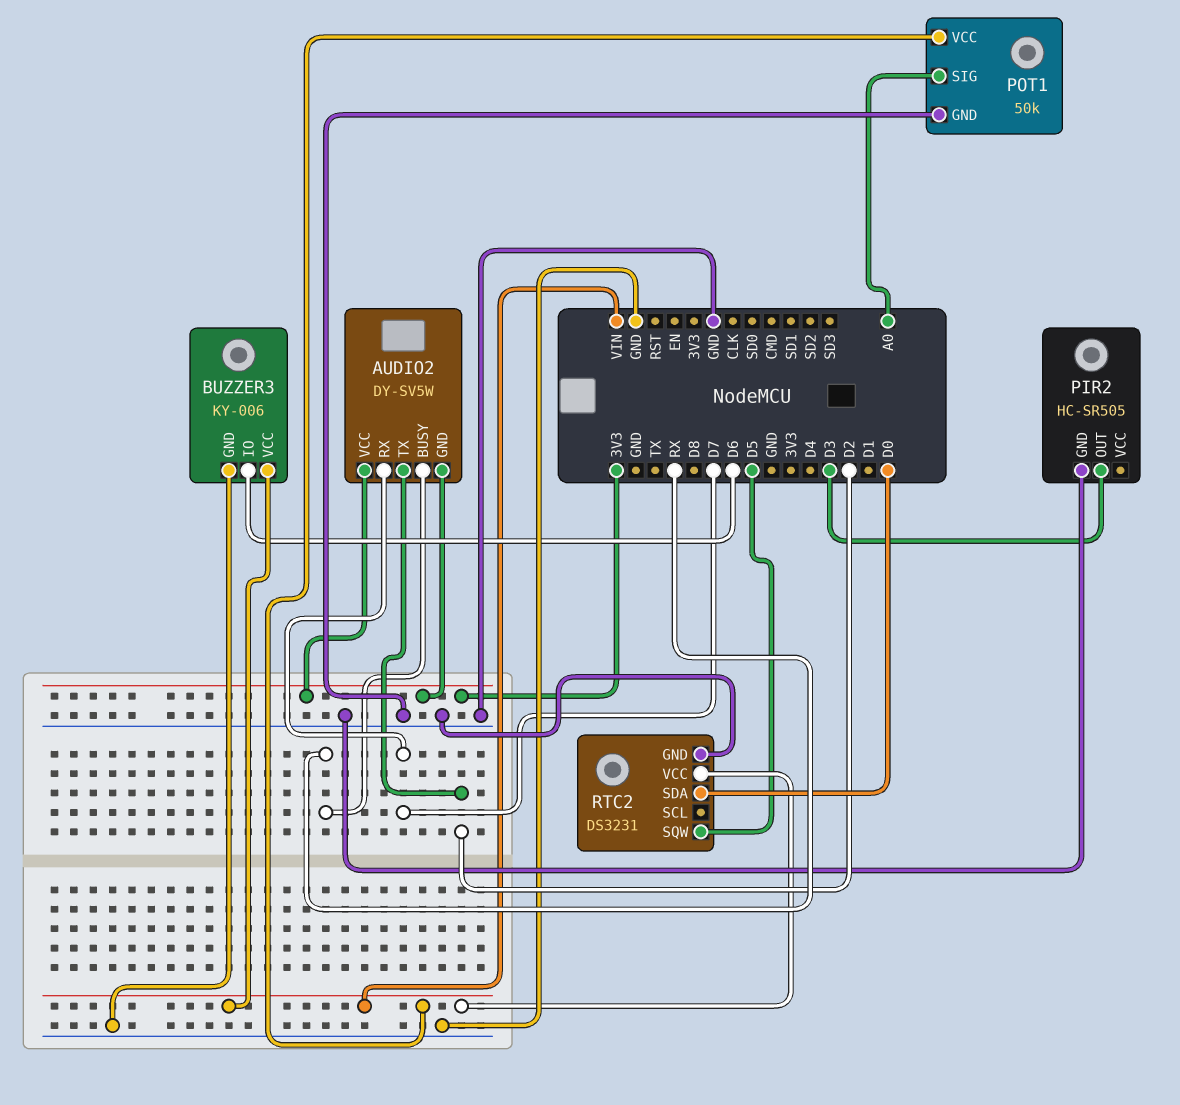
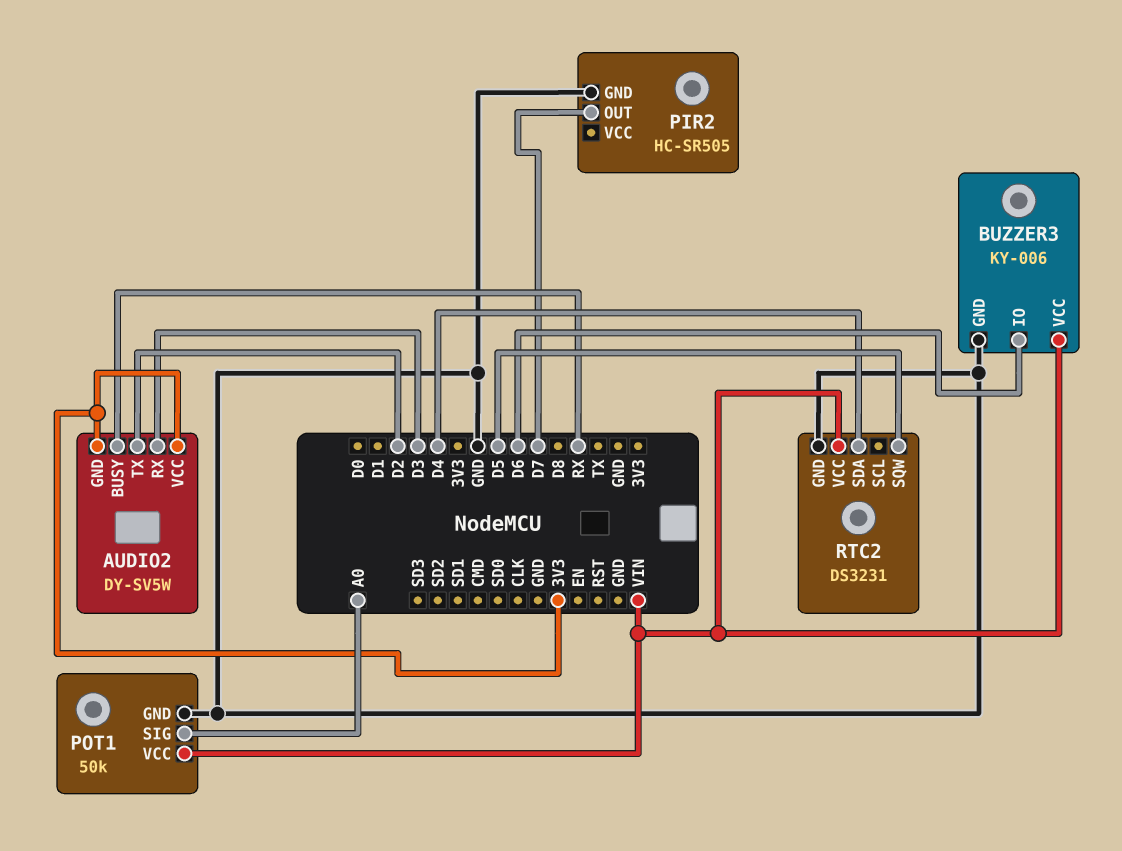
AUDIO2 pin RX: D7 -> D3
PIR2 pin OUT: D3 -> D7
RTC2 pin SDA: D0 -> D4

